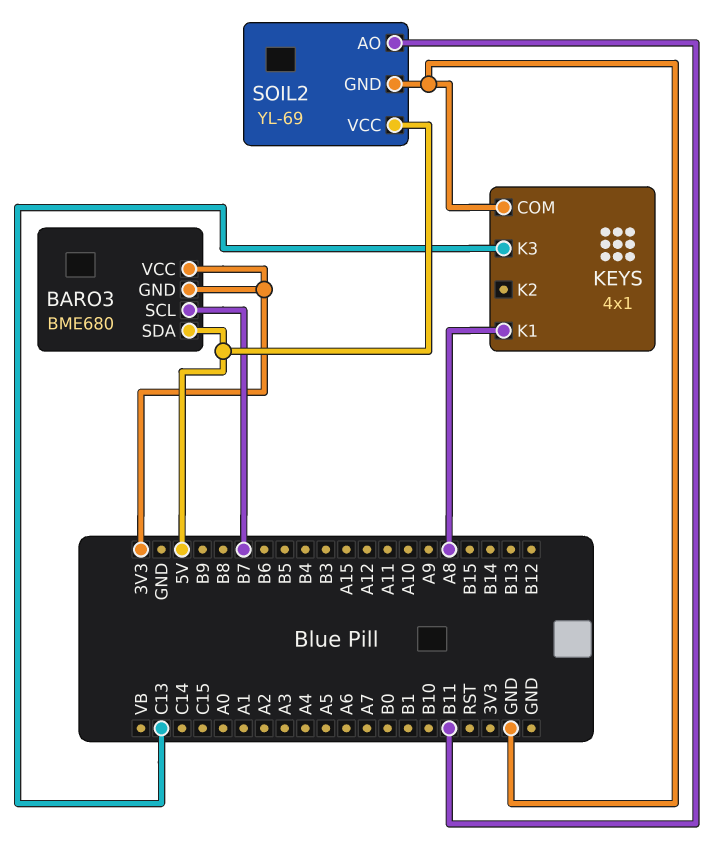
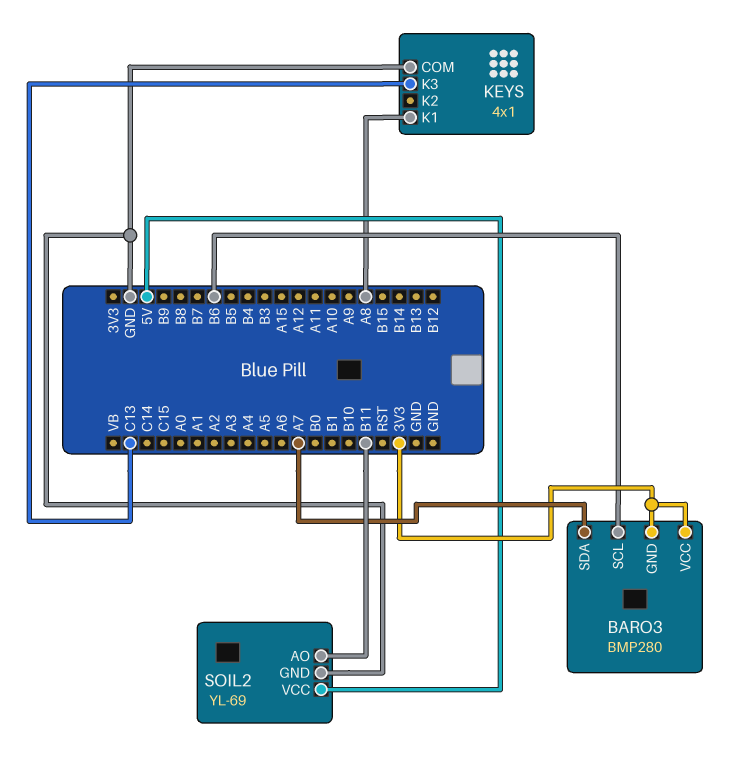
BARO3: BME680 -> BMP280
BARO3 pin SCL: B7 -> B6
BARO3 pin SDA: 5V -> A7

